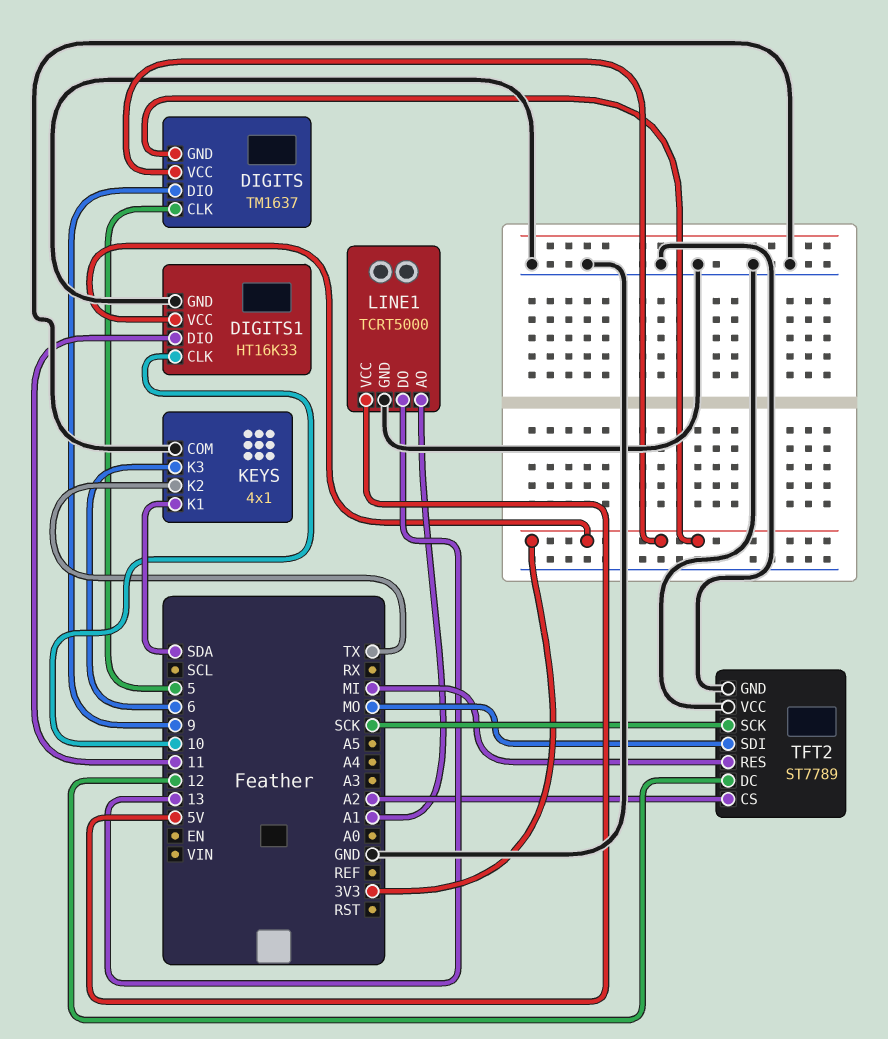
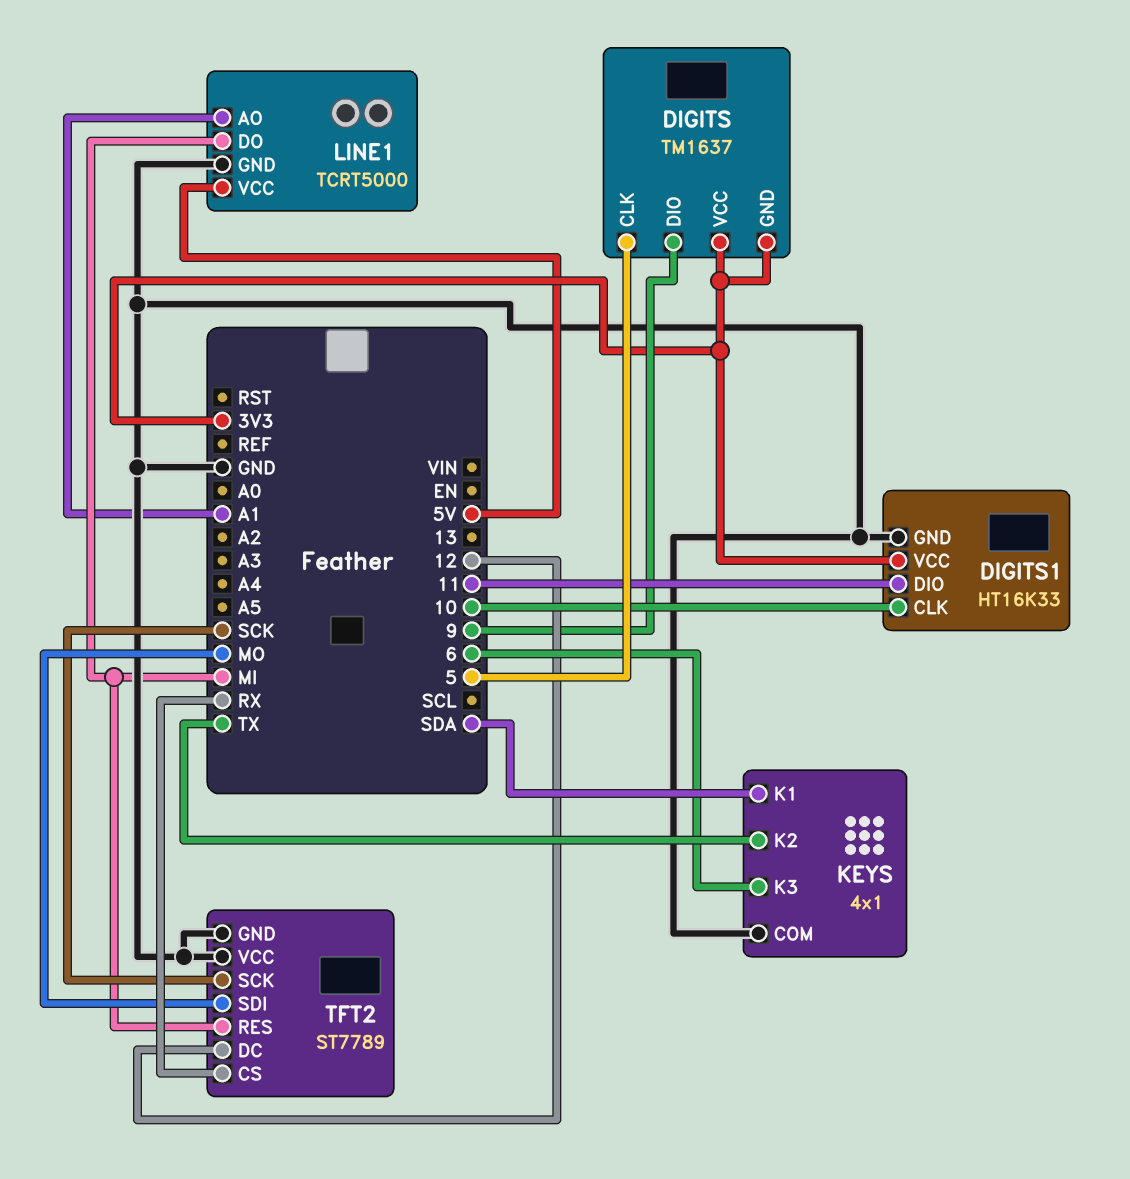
LINE1 pin DO: 13 -> MI
TFT2 pin CS: A2 -> RX

